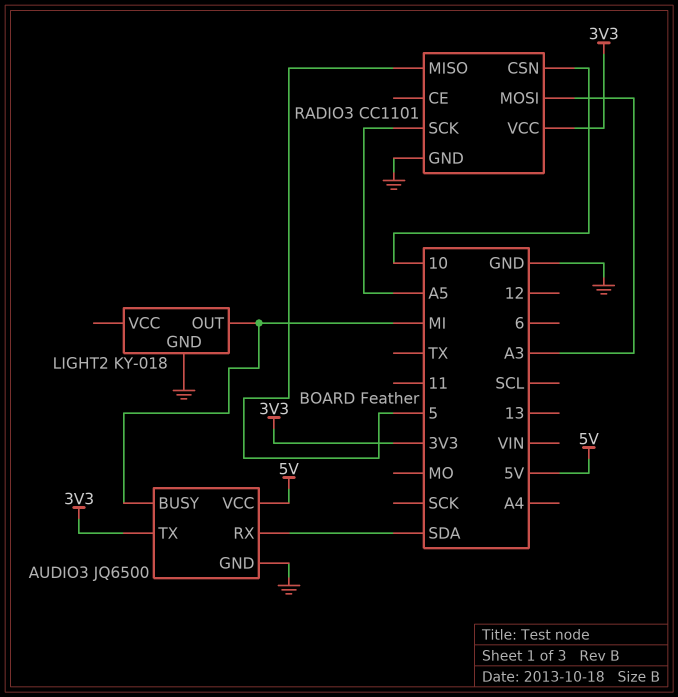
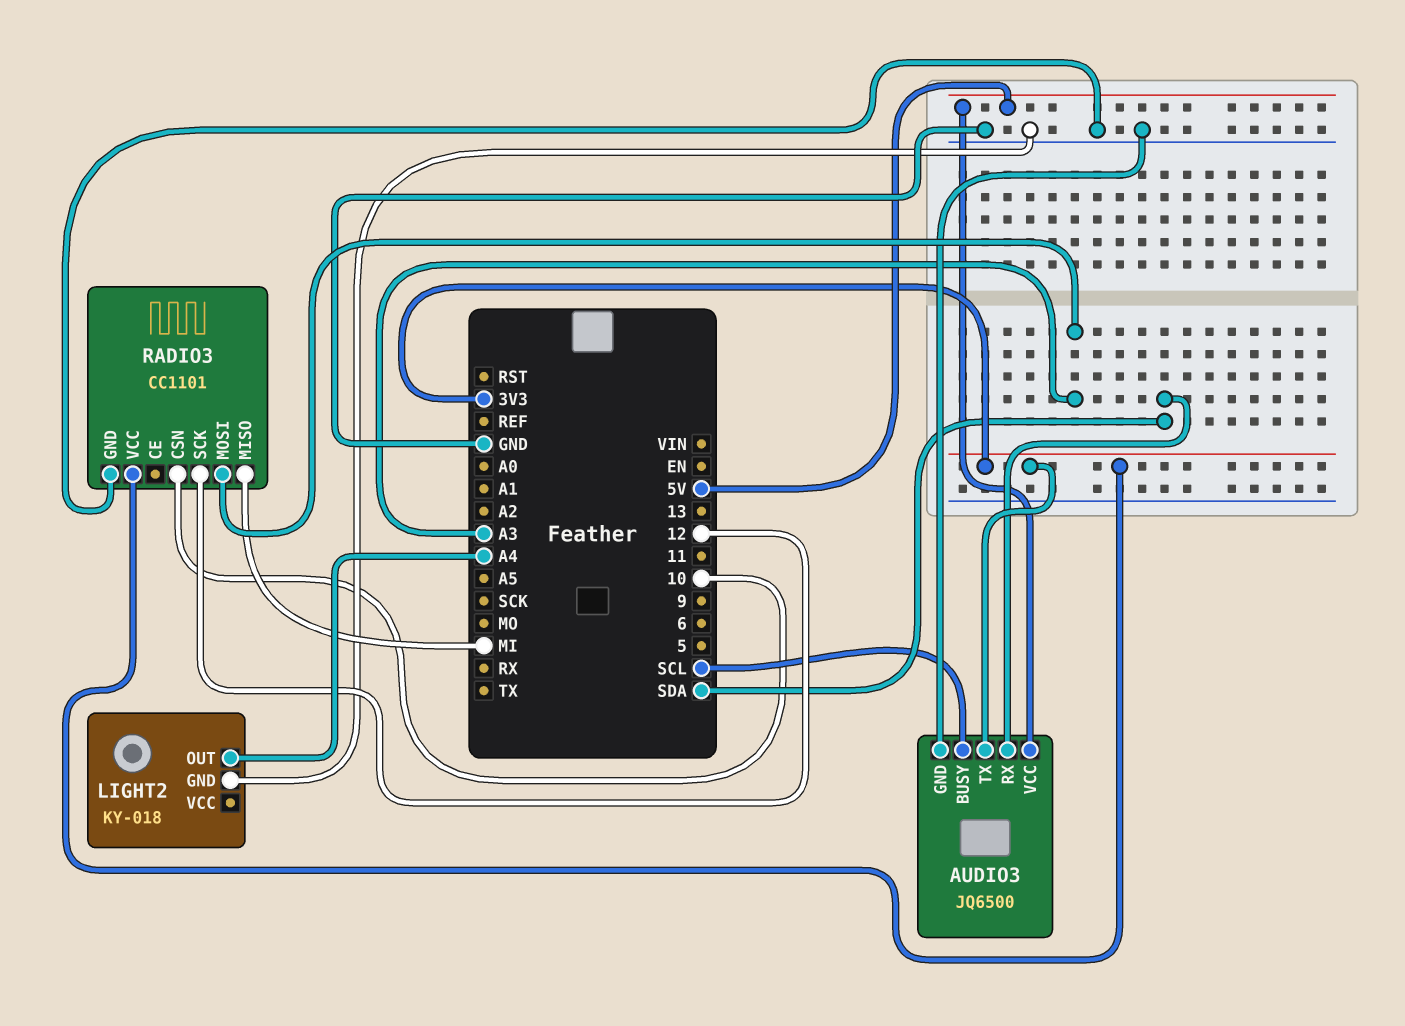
AUDIO3 pin BUSY: MI -> SCL
LIGHT2 pin OUT: MI -> A4
RADIO3 pin MISO: 5 -> MI
RADIO3 pin SCK: A5 -> 12

